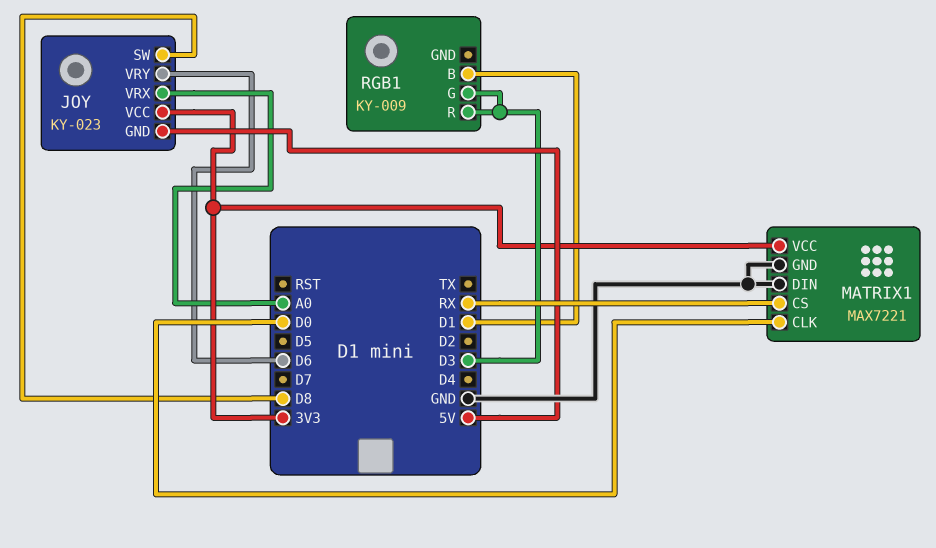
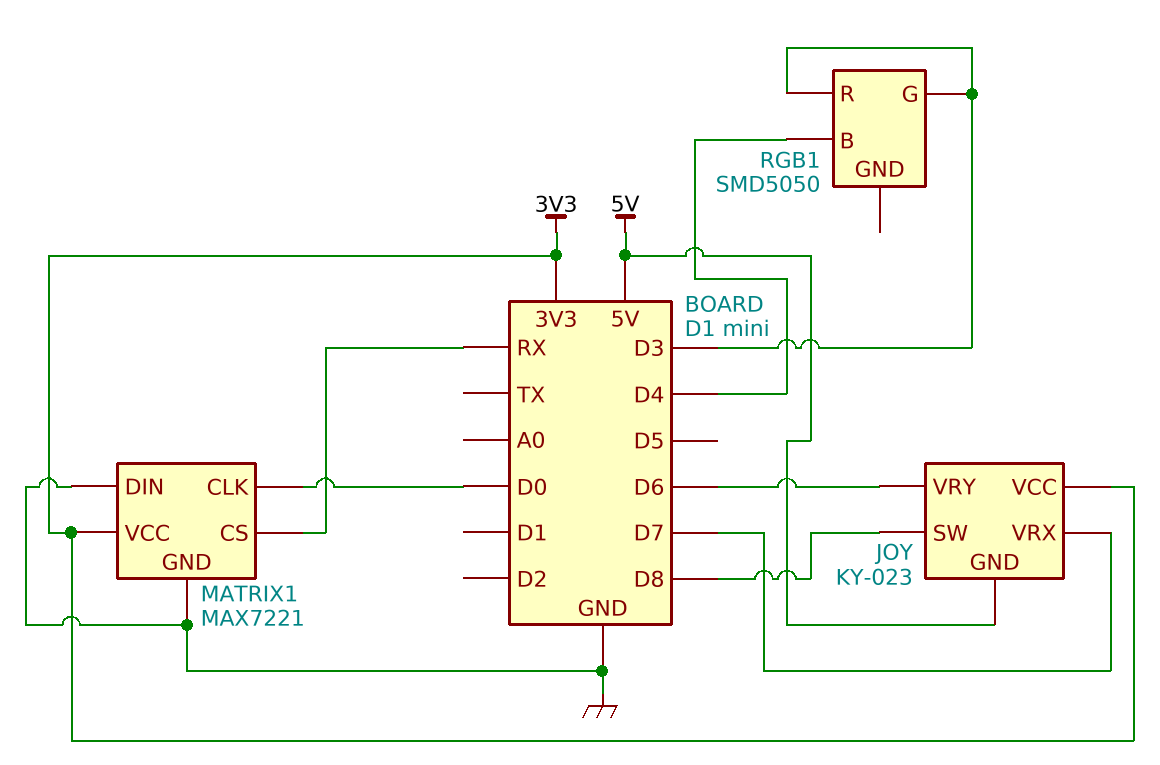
JOY pin VRX: A0 -> D7
RGB1: KY-009 -> SMD5050
RGB1 pin B: D1 -> D4

